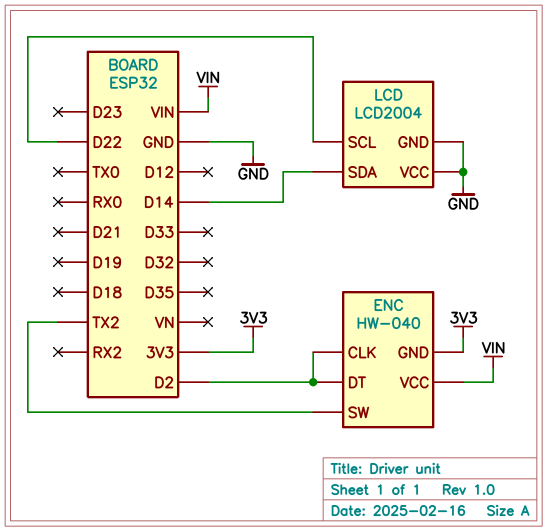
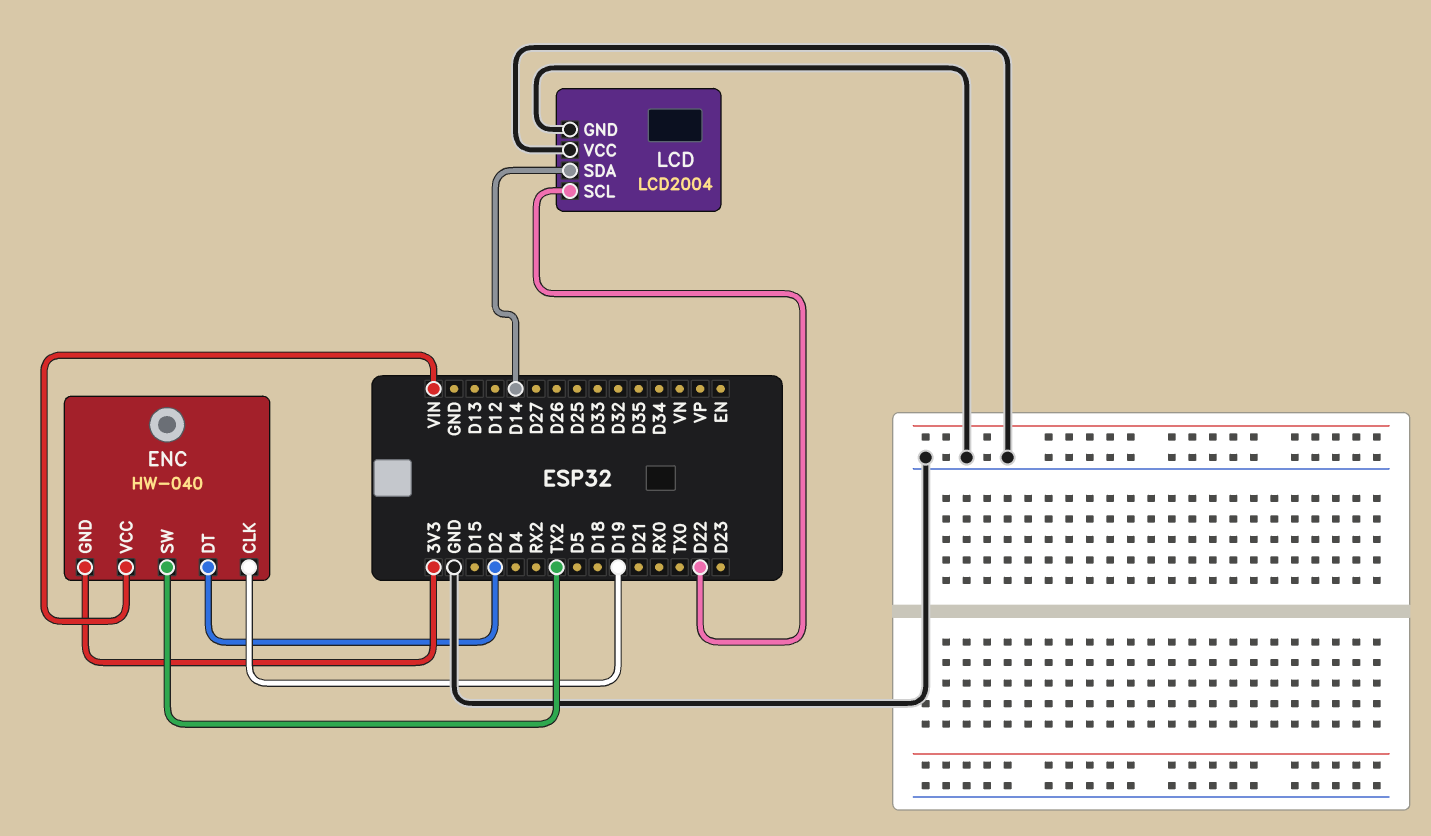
ENC pin CLK: D2 -> D19

